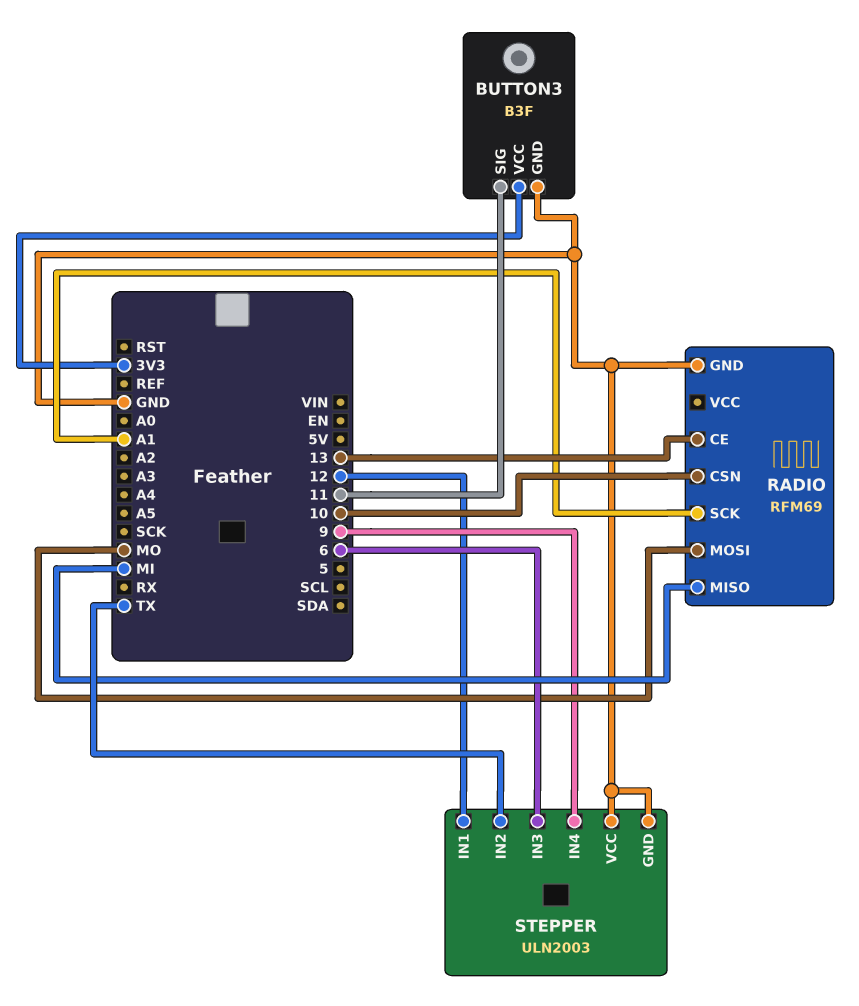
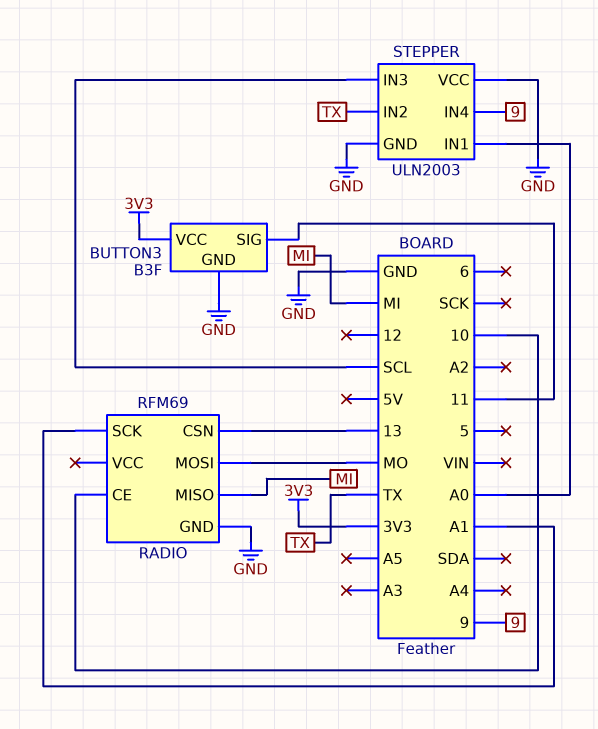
RADIO pin CE: 13 -> 10
RADIO pin CSN: 10 -> 13
STEPPER pin IN1: 12 -> A0
STEPPER pin IN3: 6 -> SCL

